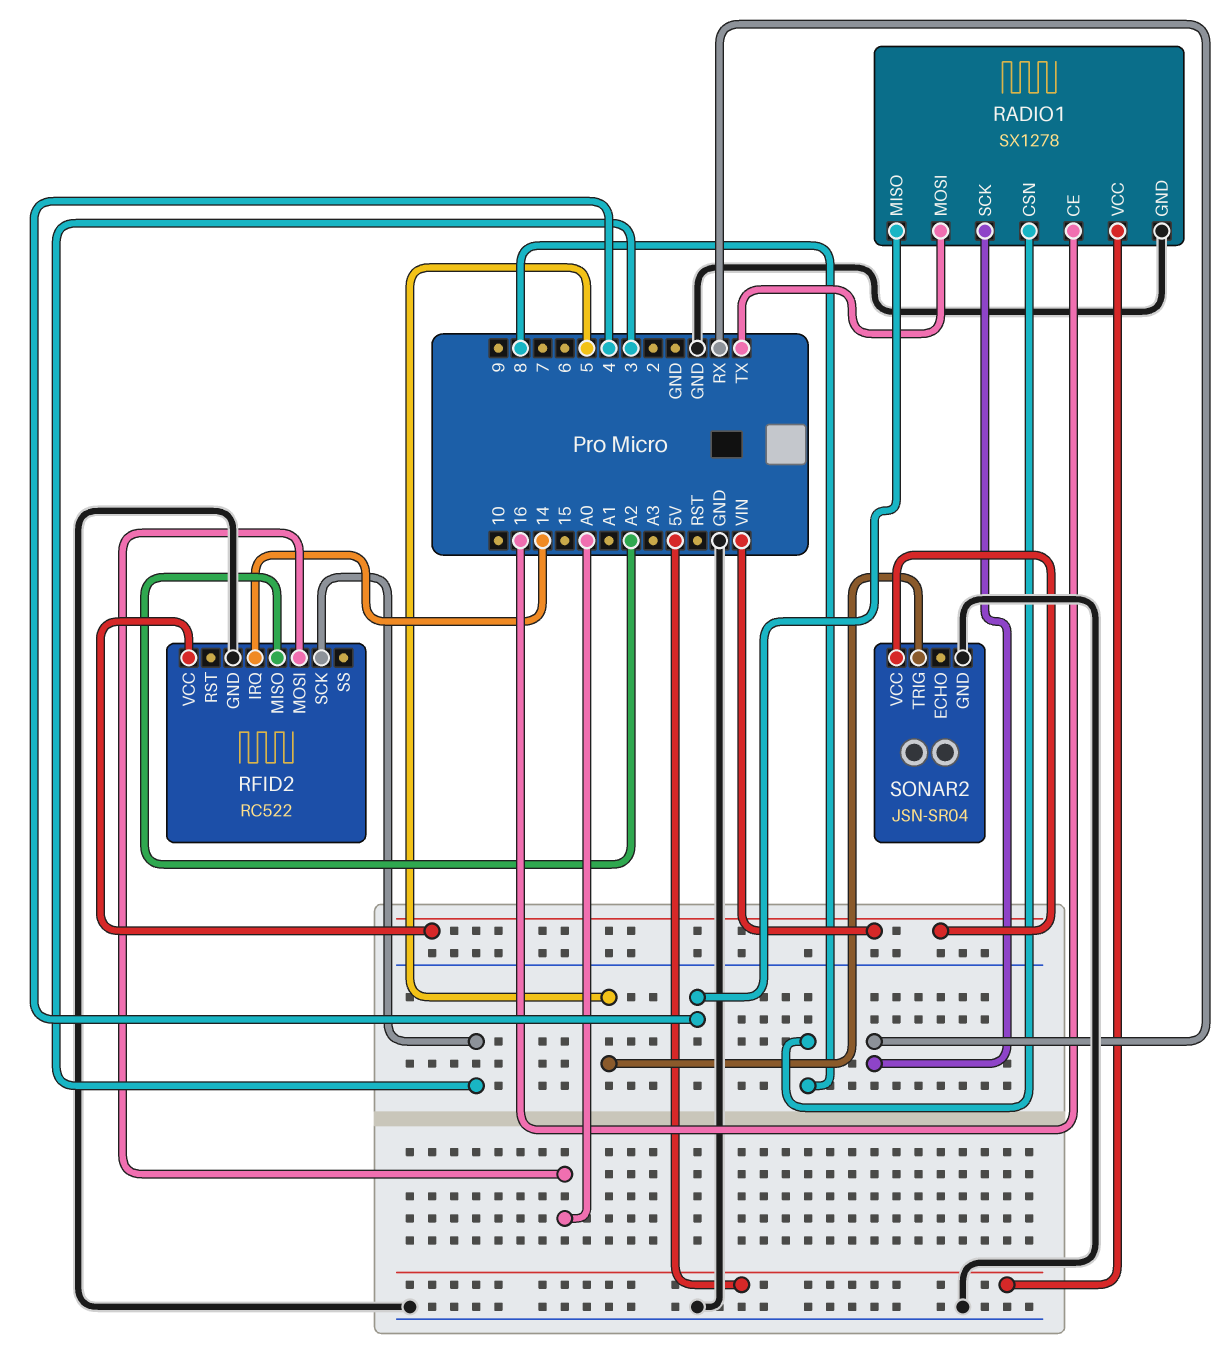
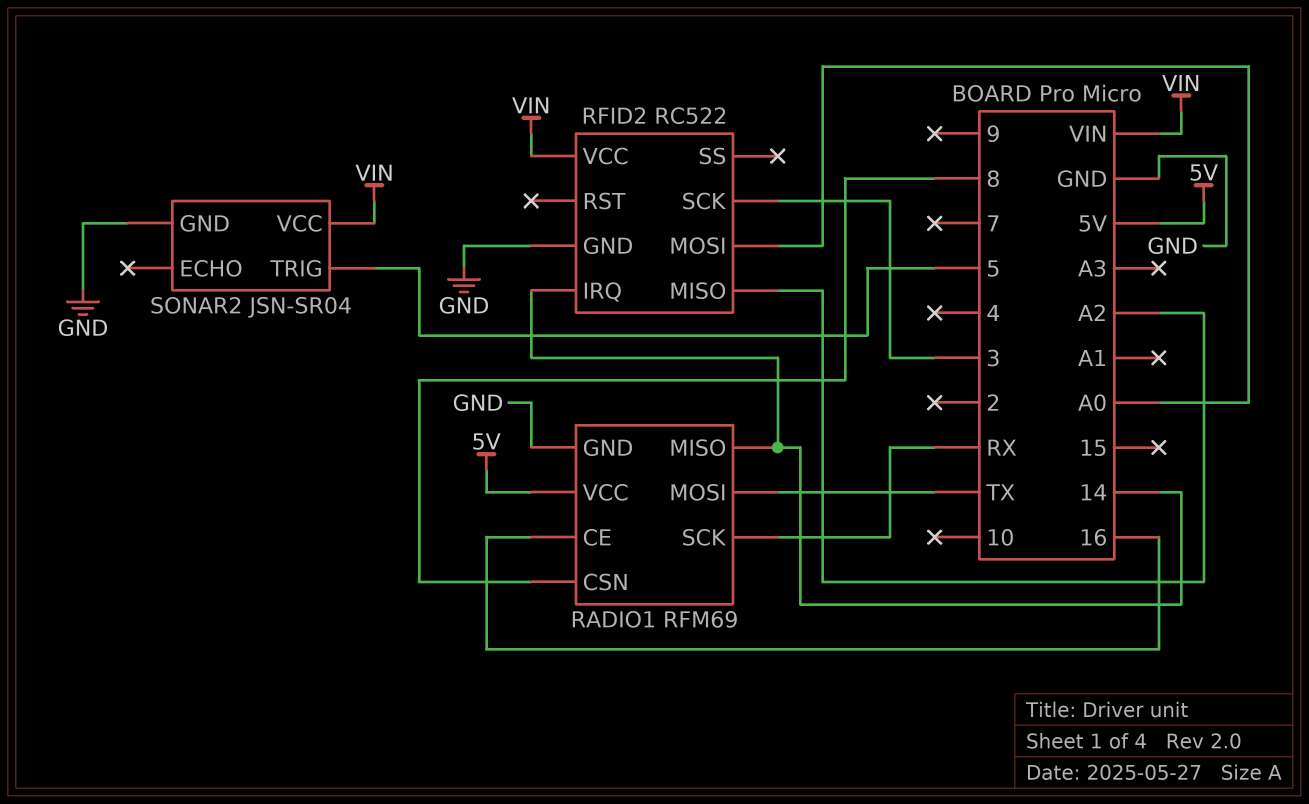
RADIO1: SX1278 -> RFM69
RADIO1 pin MISO: 4 -> 14

